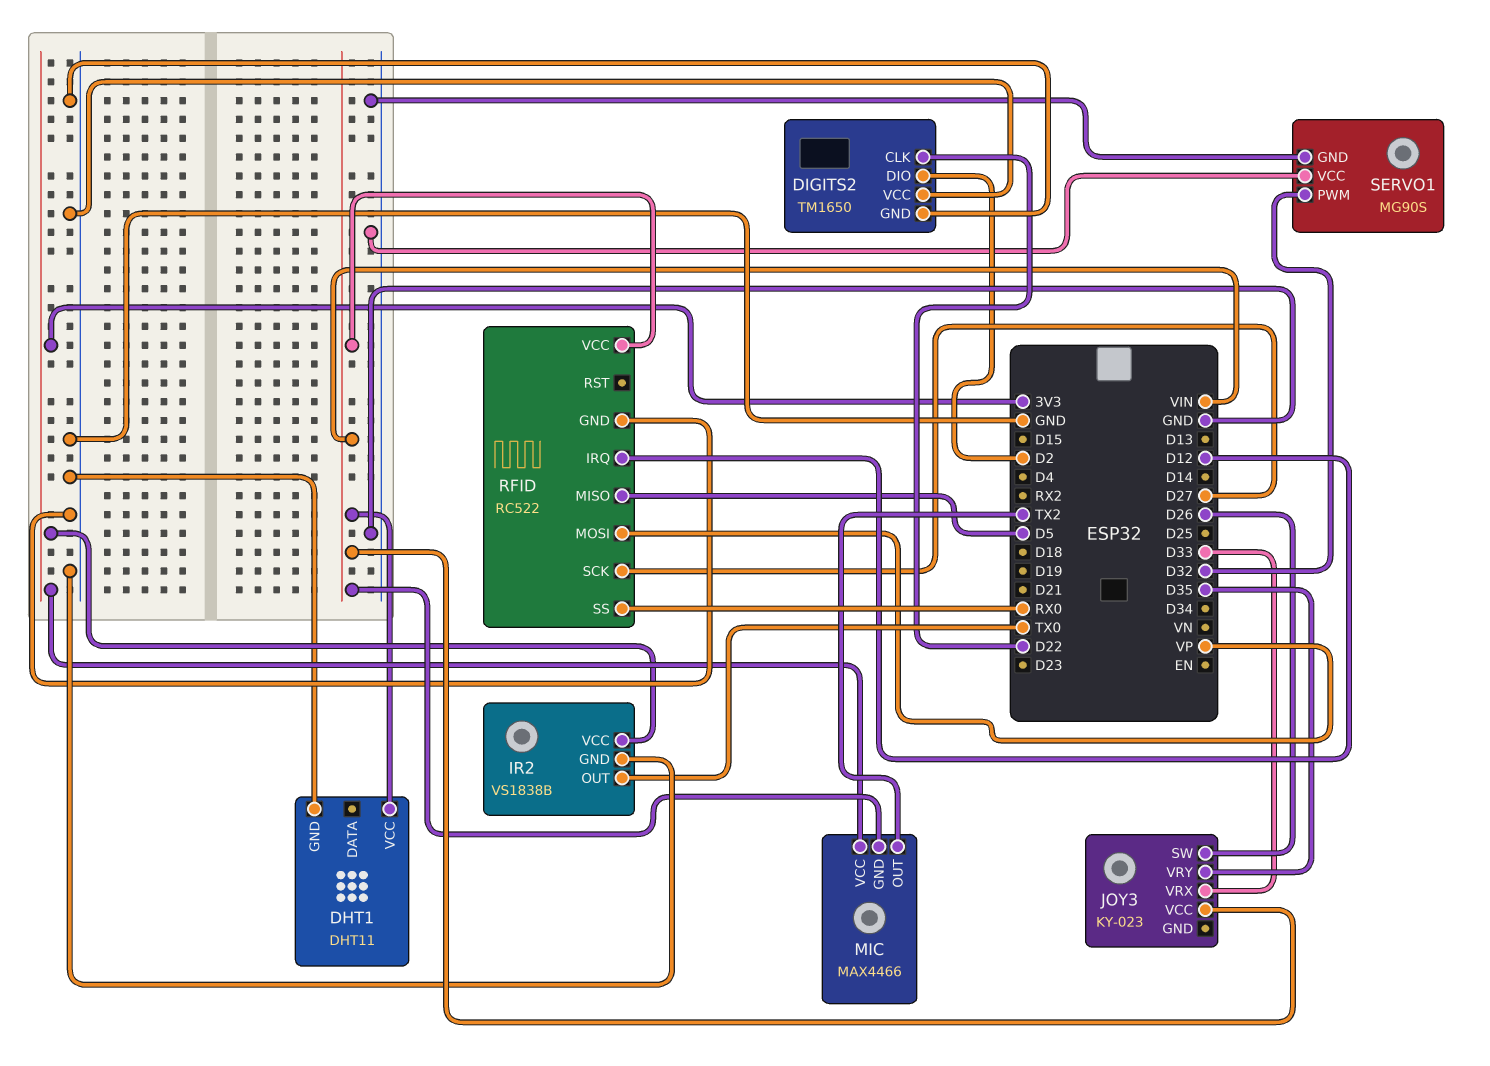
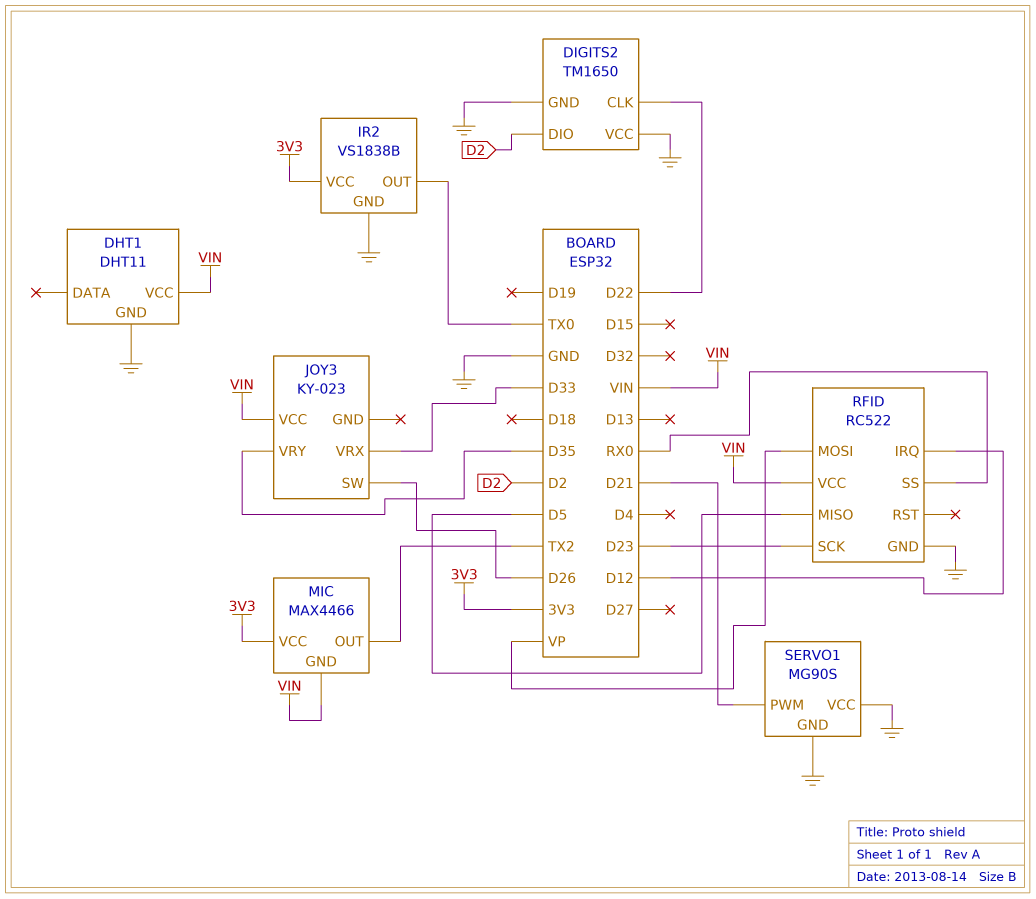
RFID pin SCK: D27 -> D23
SERVO1 pin PWM: D32 -> D21

